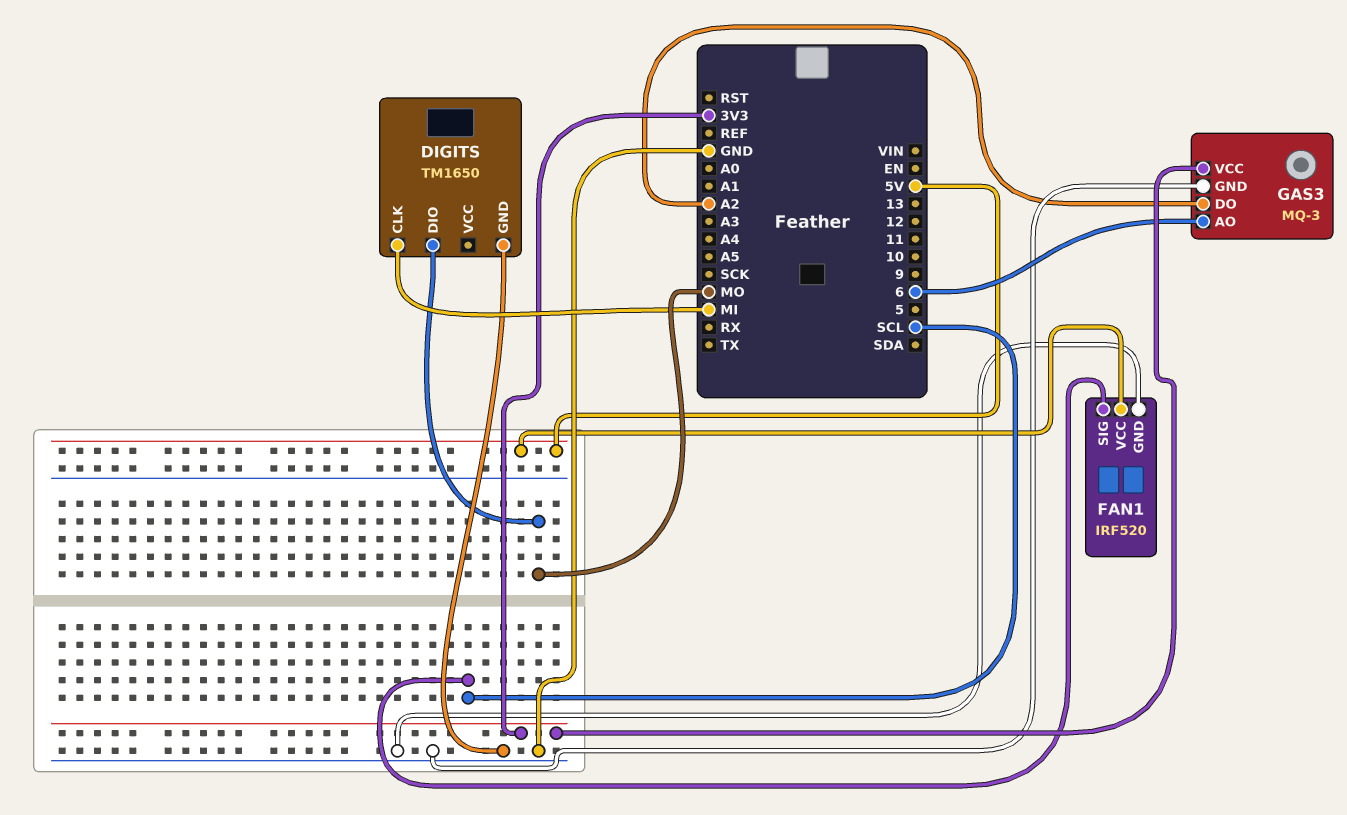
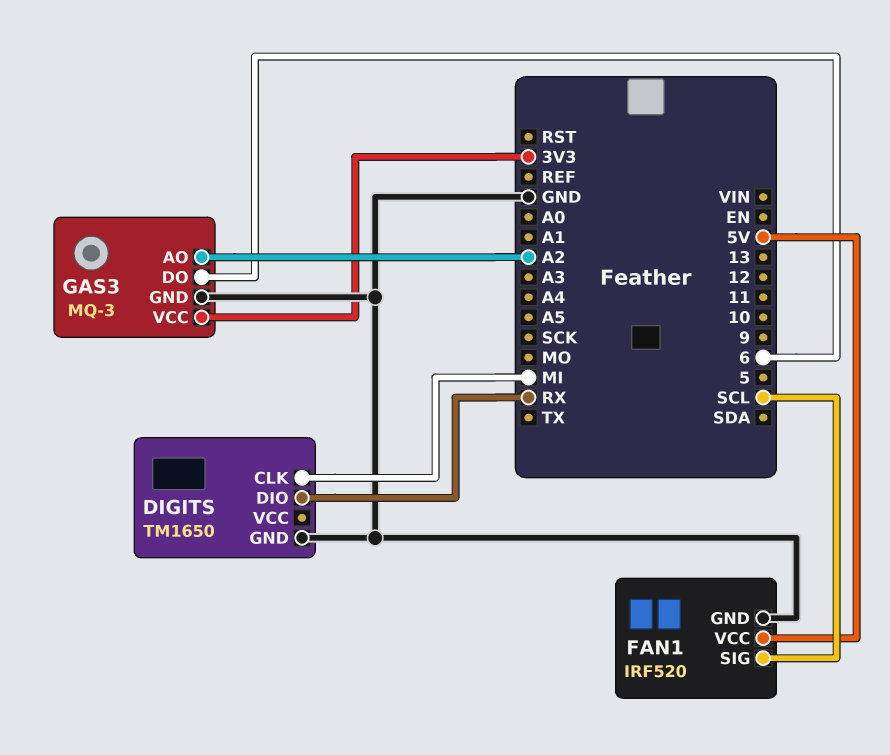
DIGITS pin DIO: MO -> RX
GAS3 pin AO: 6 -> A2
GAS3 pin DO: A2 -> 6

